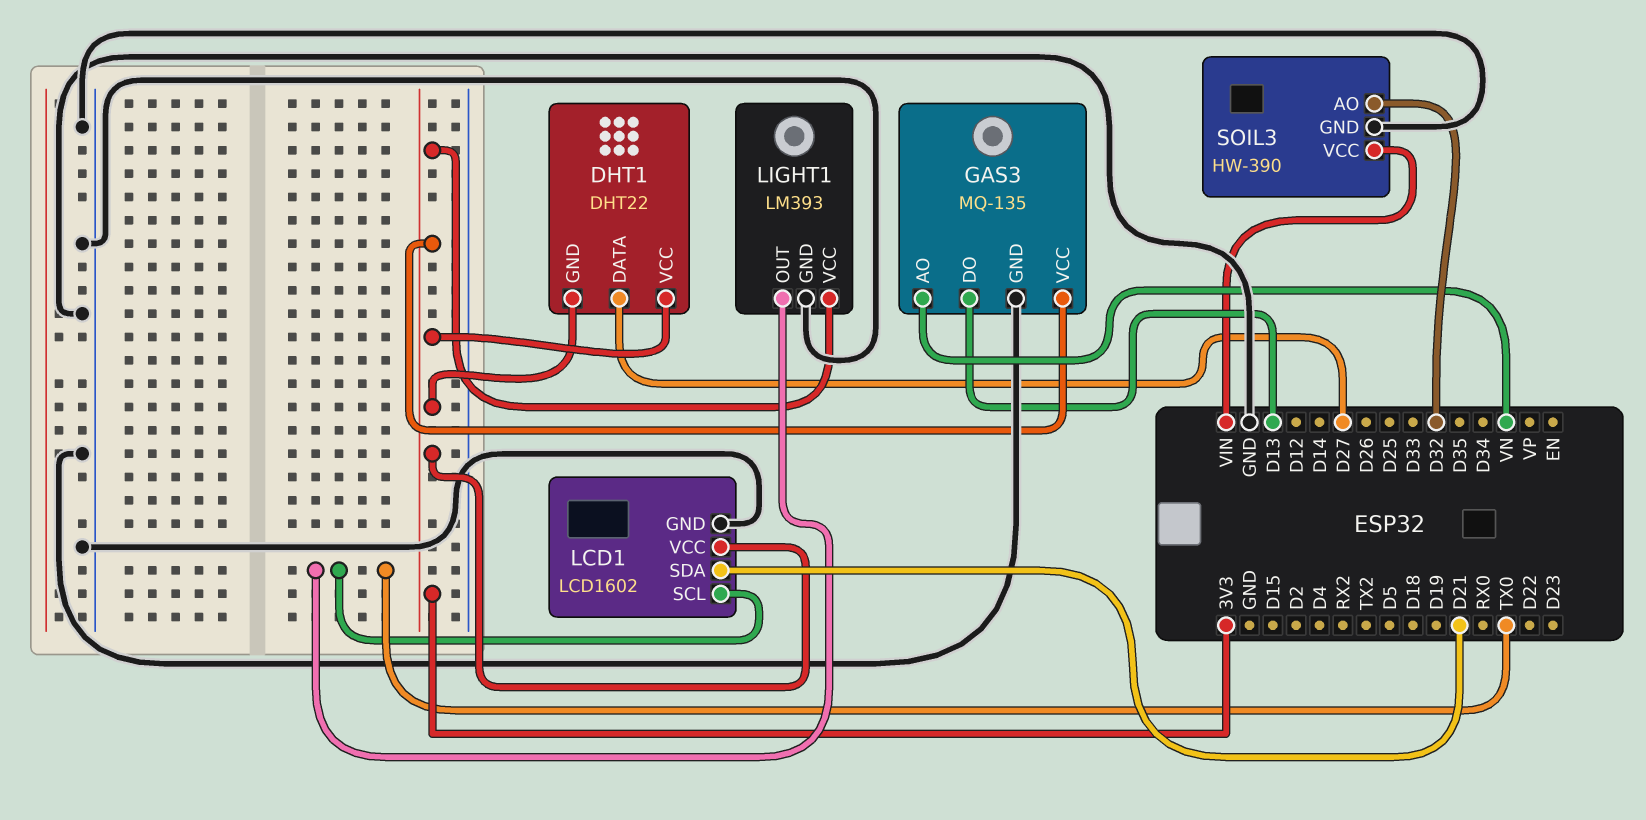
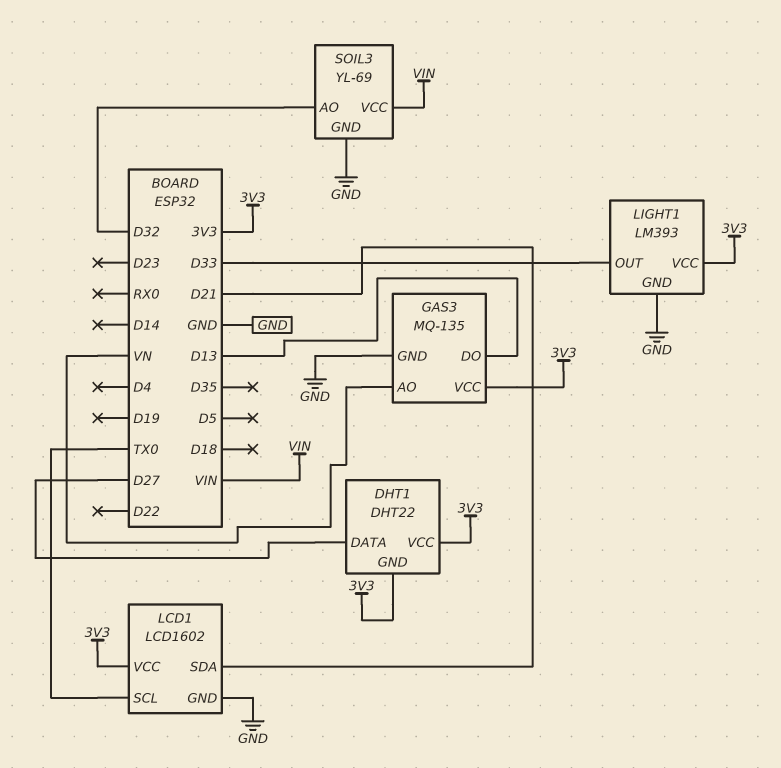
LIGHT1 pin OUT: TX0 -> D33
SOIL3: HW-390 -> YL-69

